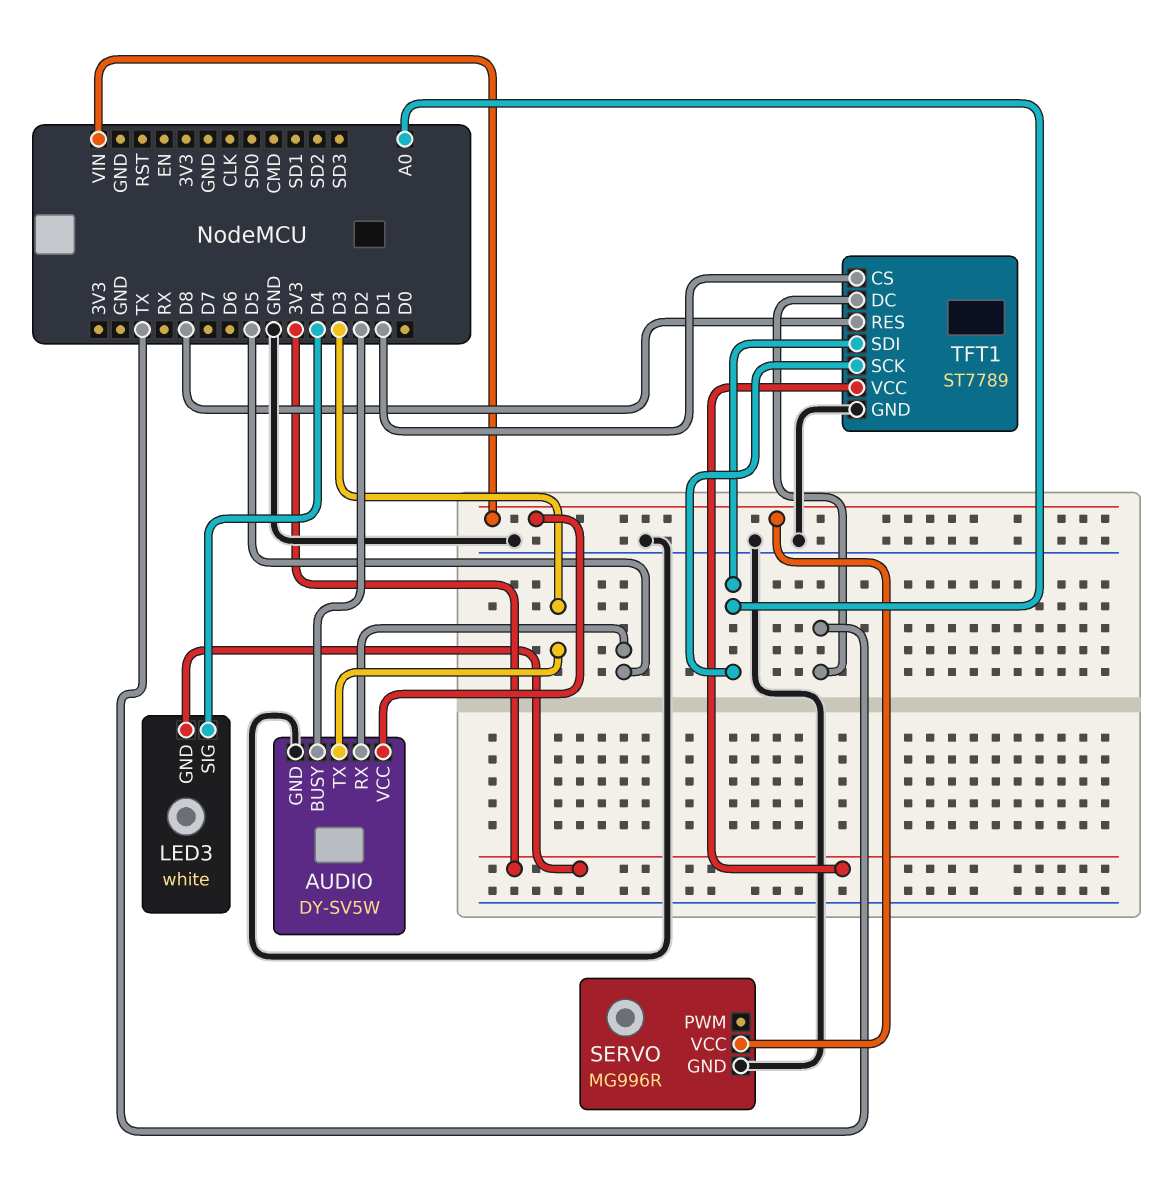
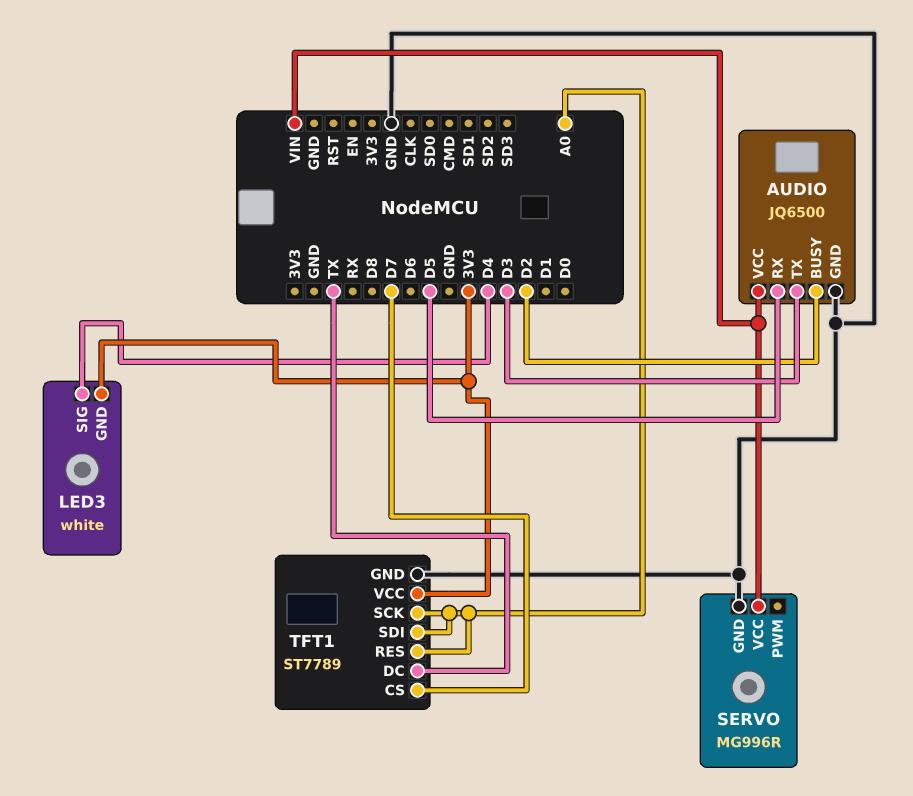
AUDIO: DY-SV5W -> JQ6500
TFT1 pin CS: D1 -> D7
TFT1 pin RES: D8 -> A0

